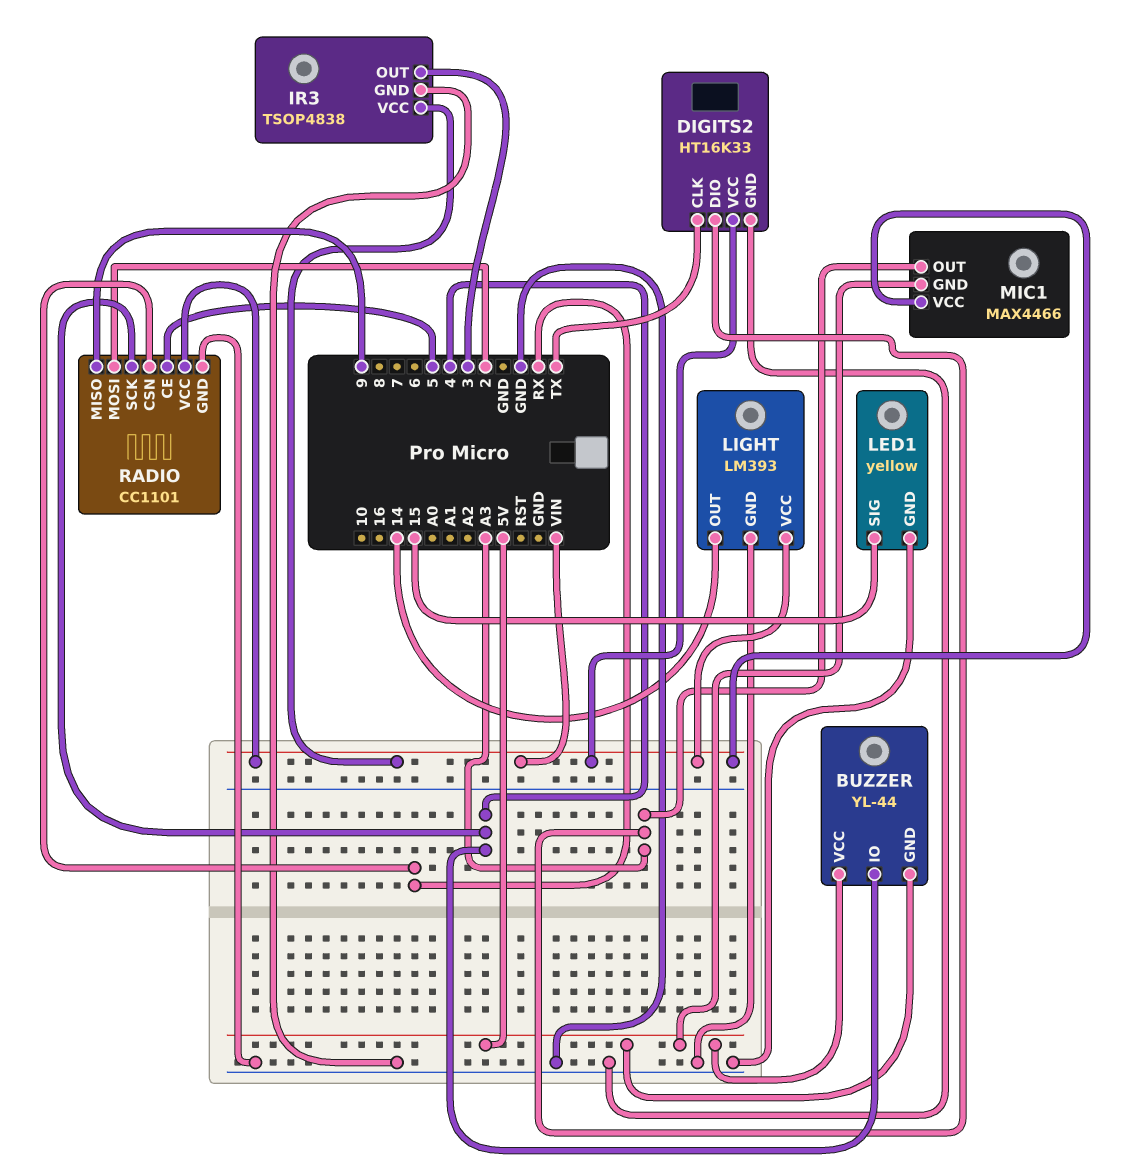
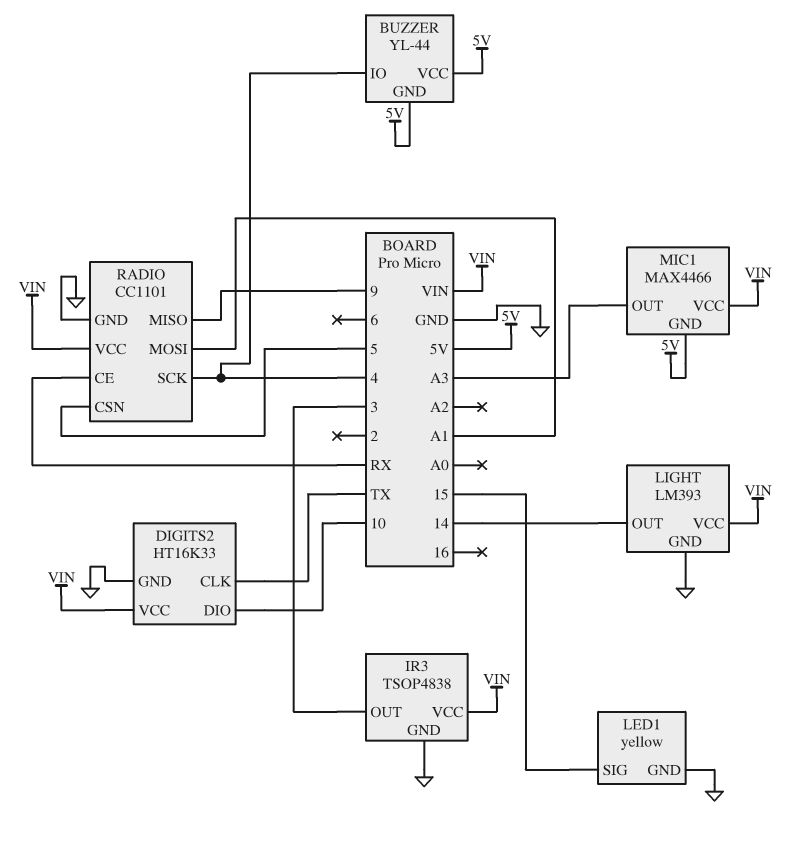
DIGITS2 pin DIO: A3 -> 10
RADIO pin CE: 5 -> RX
RADIO pin CSN: RX -> 5
RADIO pin MOSI: 2 -> A1

